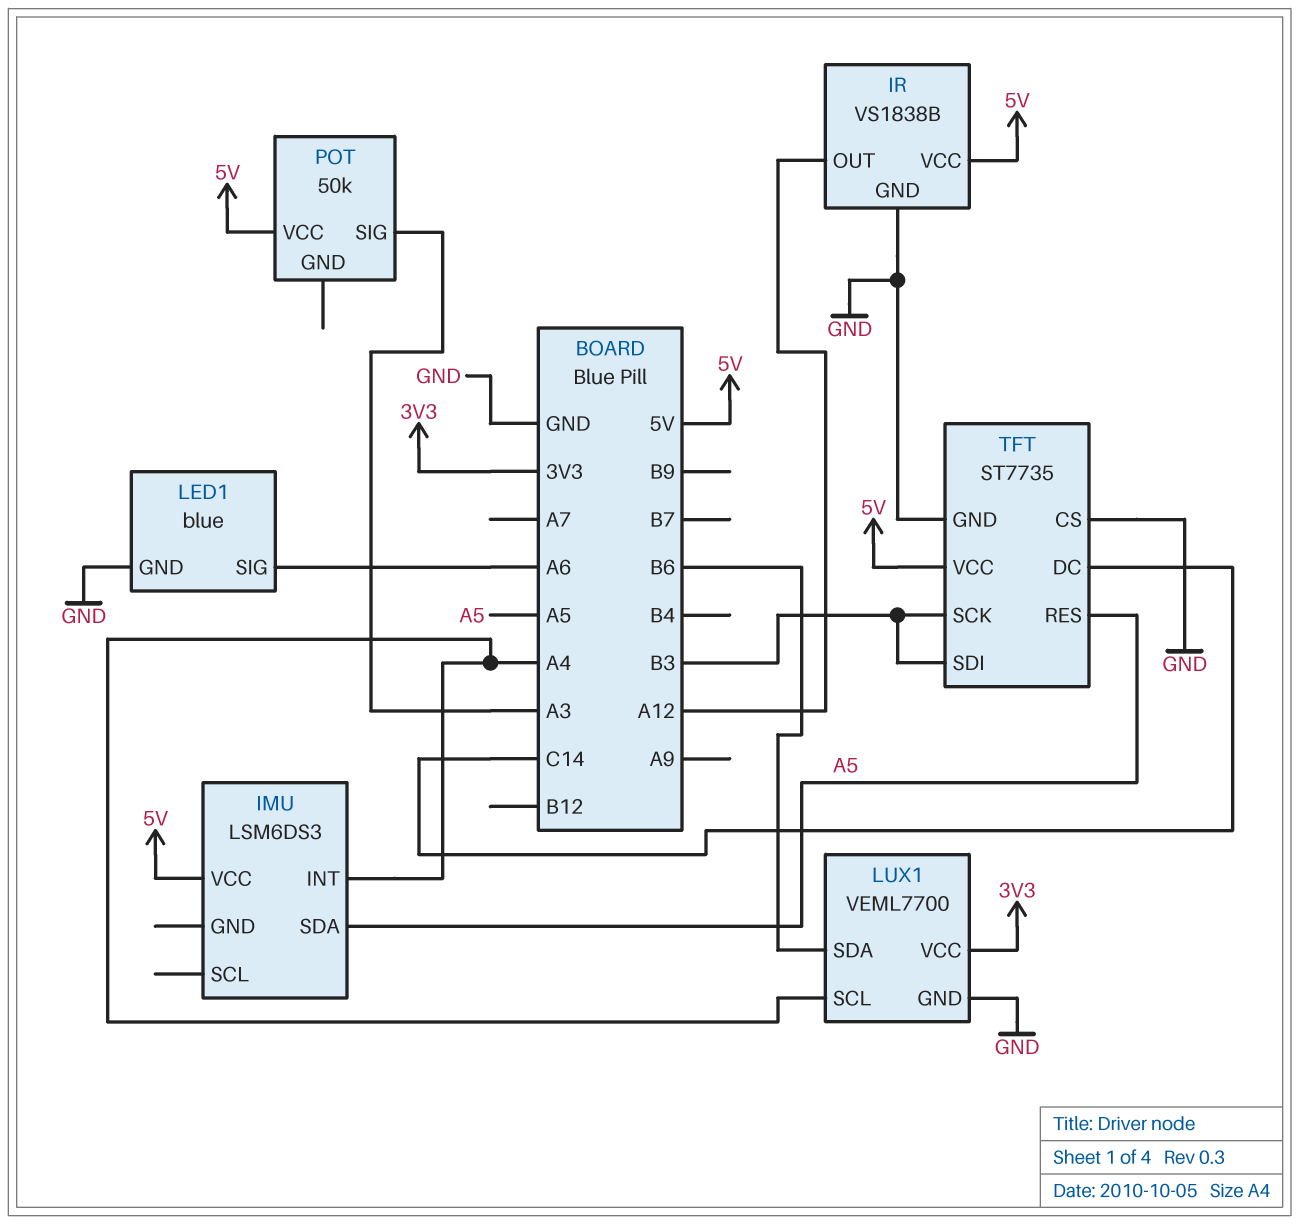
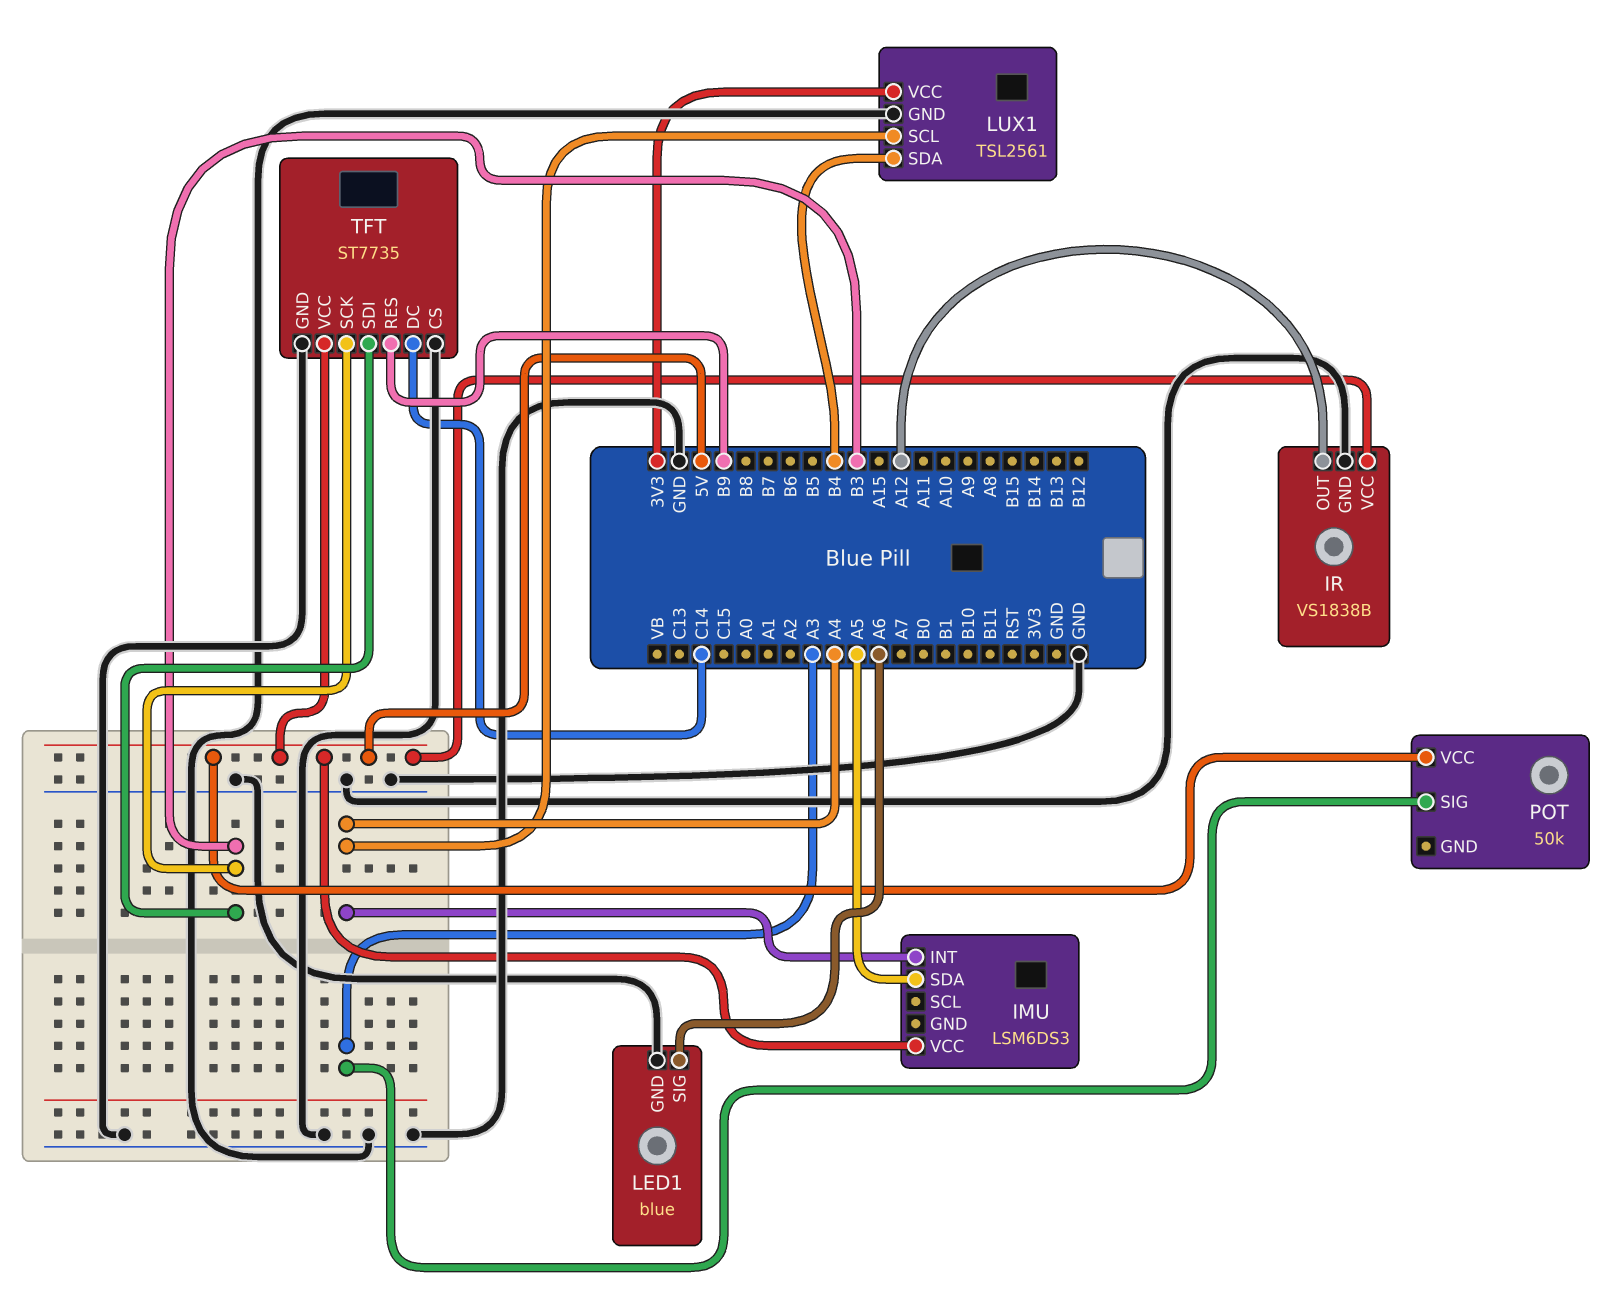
LUX1: VEML7700 -> TSL2561
LUX1 pin SDA: B6 -> B4
TFT pin RES: A5 -> B9

